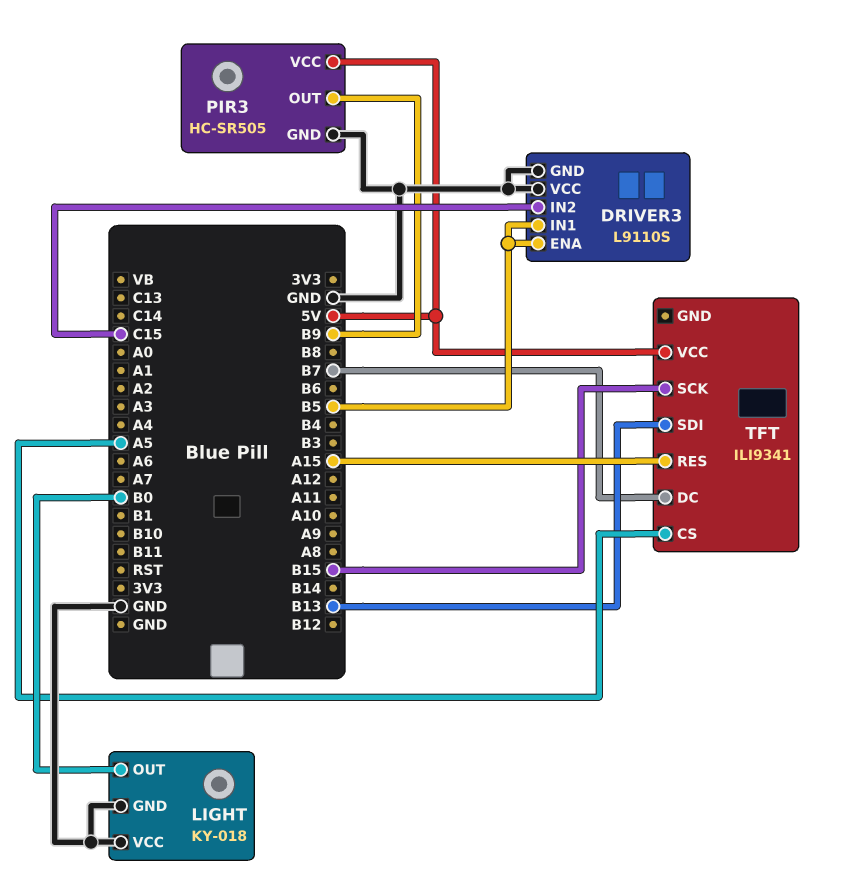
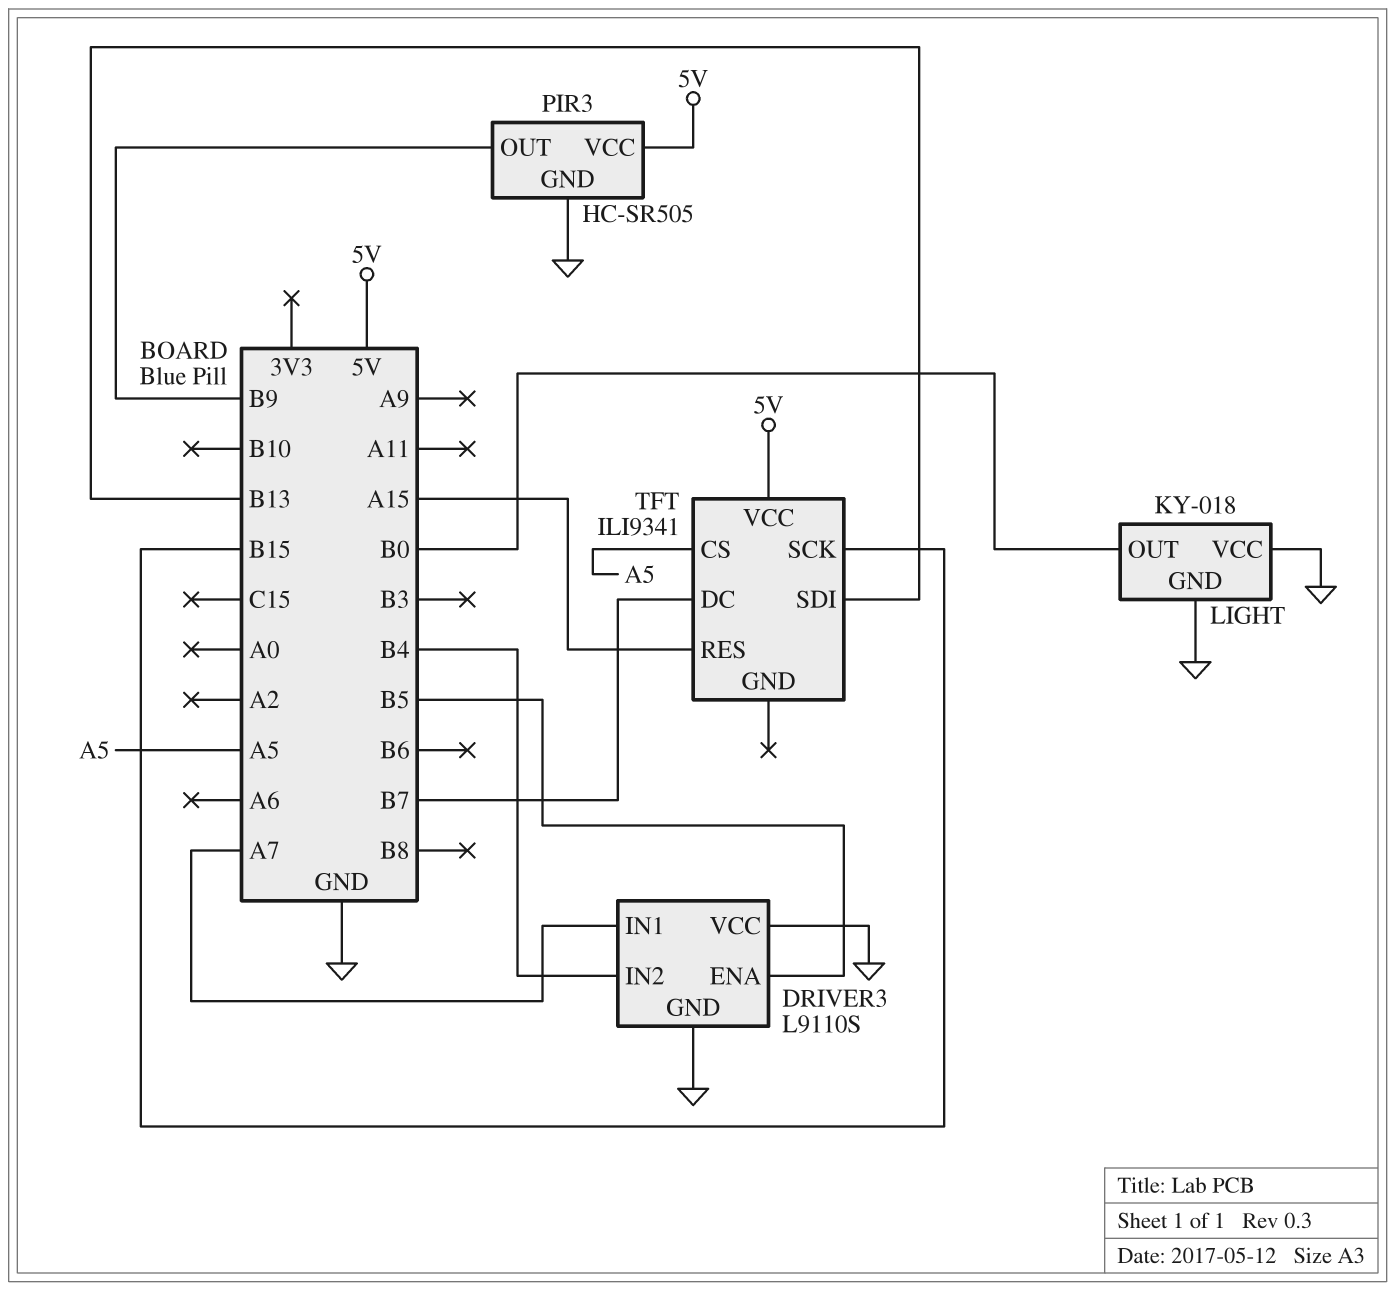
DRIVER3 pin IN1: B5 -> A7
DRIVER3 pin IN2: C15 -> B4

